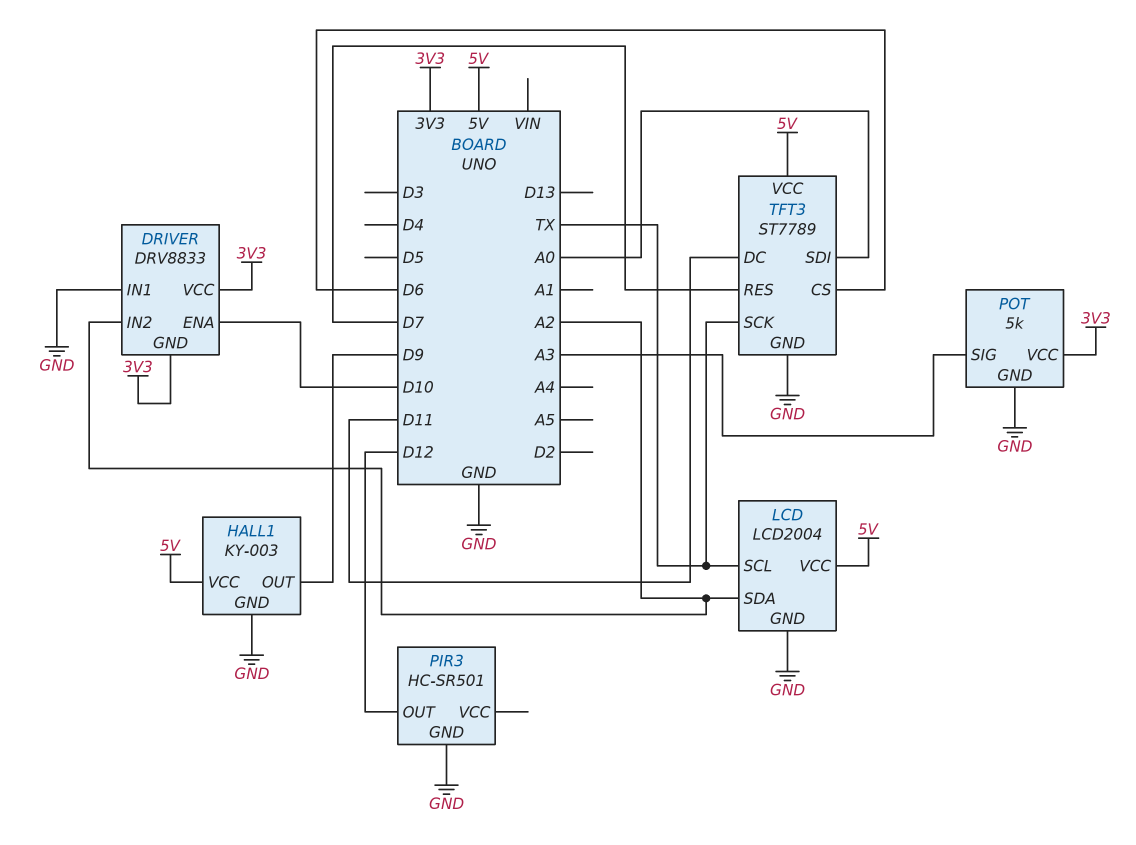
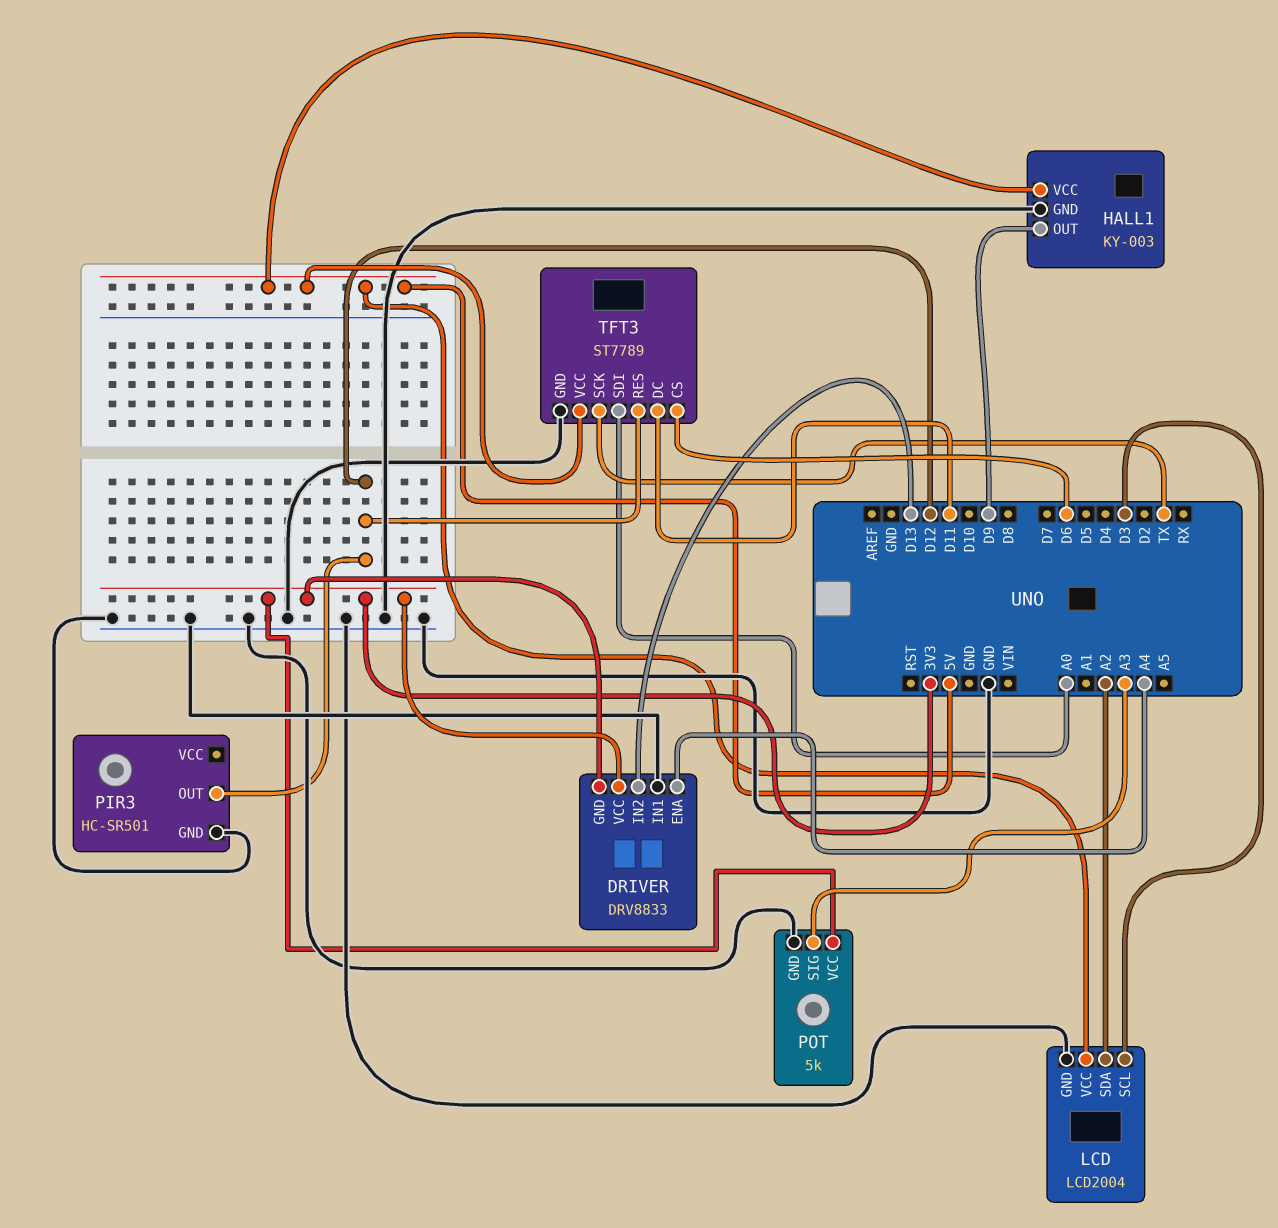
DRIVER pin ENA: D10 -> A4
DRIVER pin IN2: A2 -> D13
LCD pin SCL: TX -> D3
TFT3 pin RES: D7 -> D12

